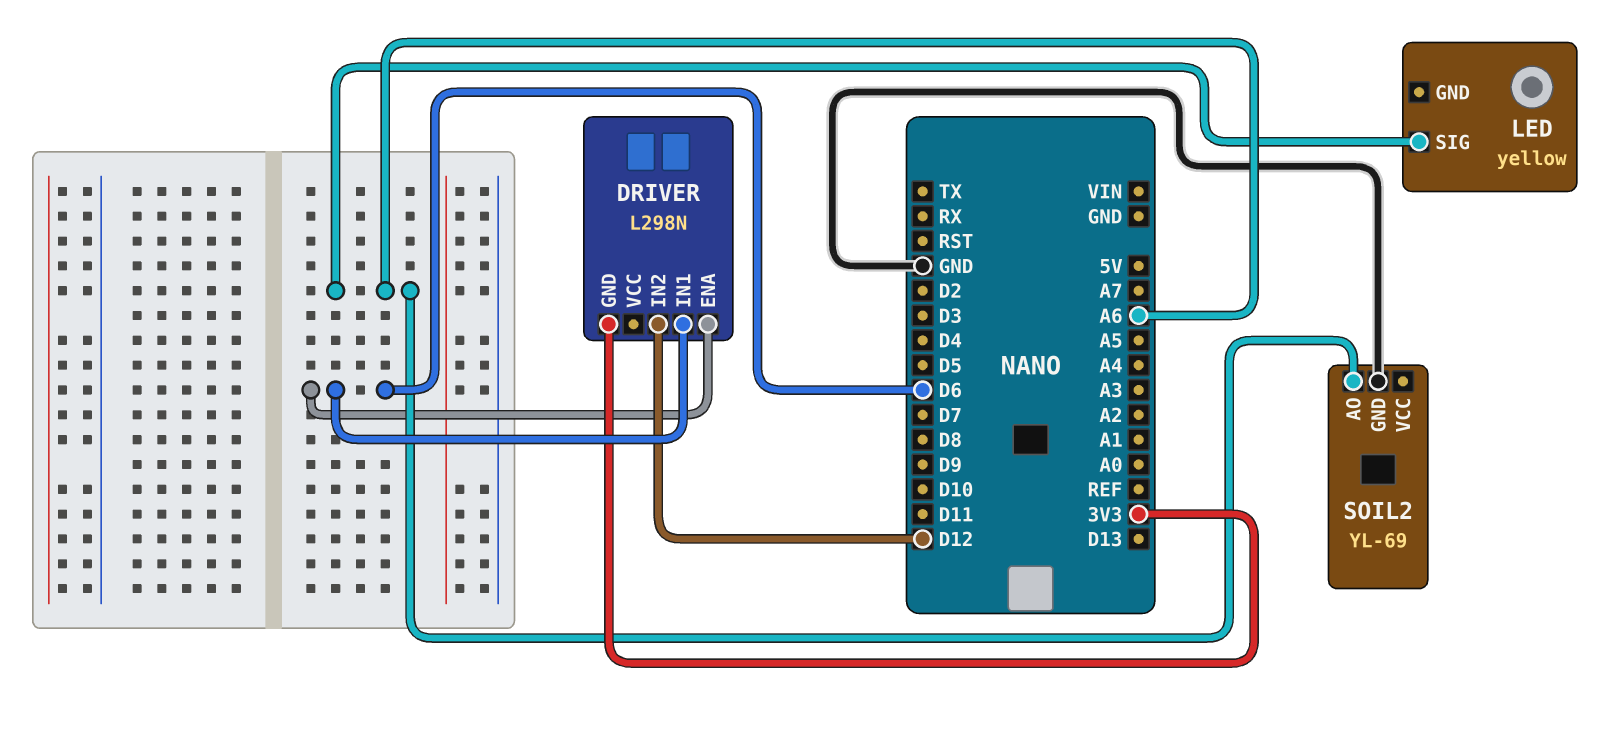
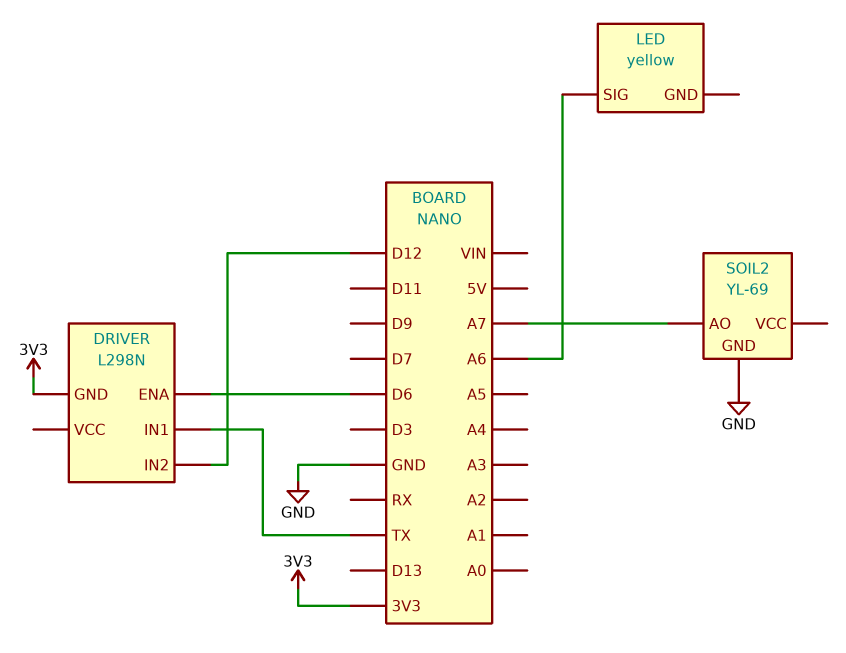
DRIVER pin IN1: D6 -> TX
SOIL2 pin AO: A6 -> A7

